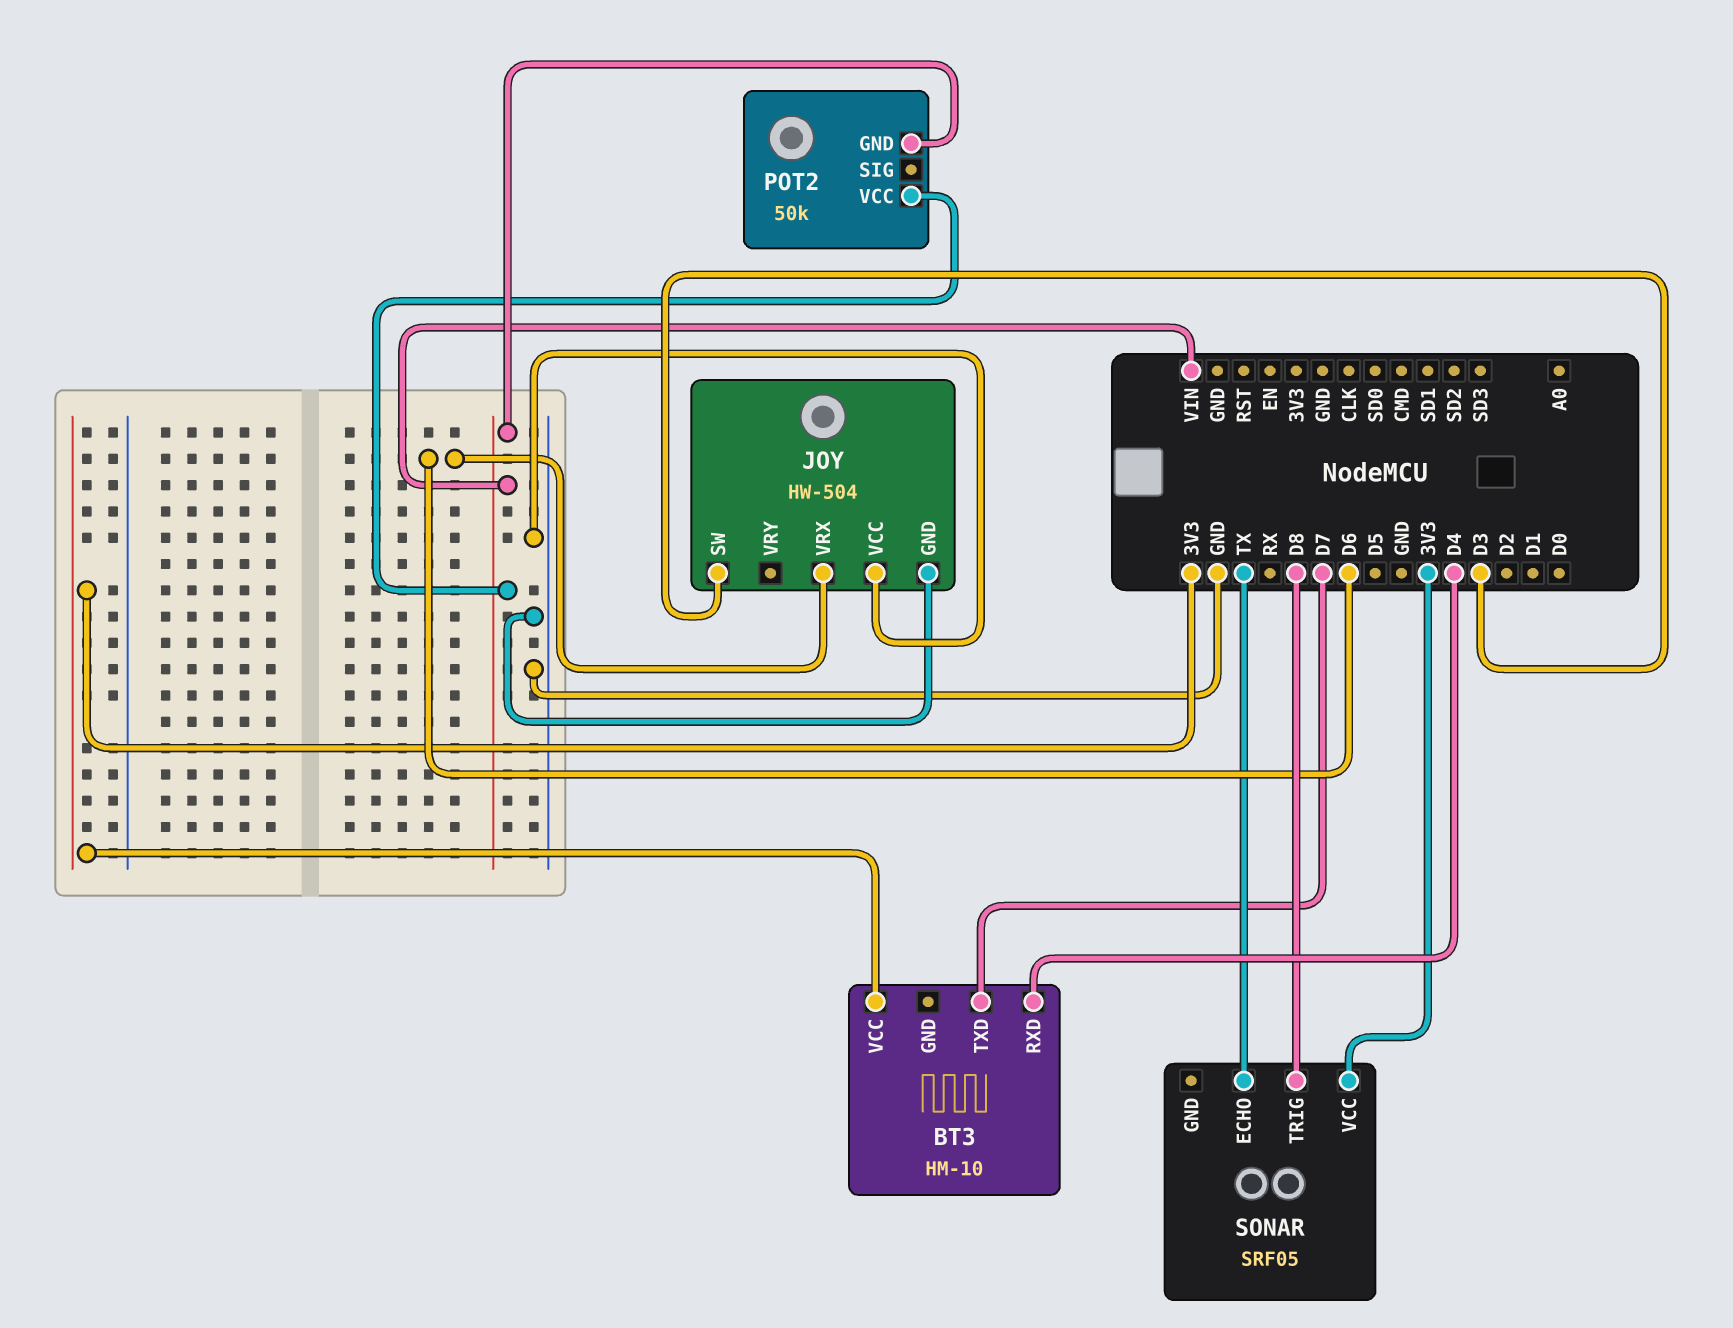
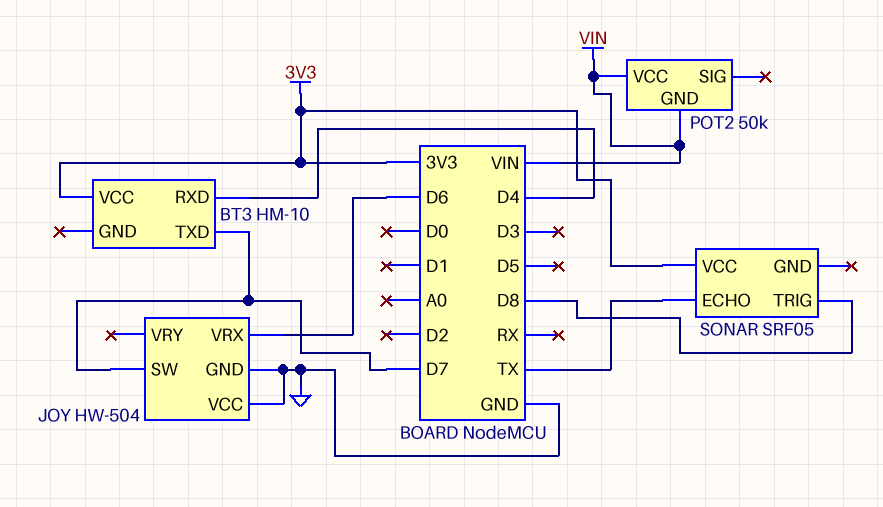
JOY pin SW: D3 -> D7

